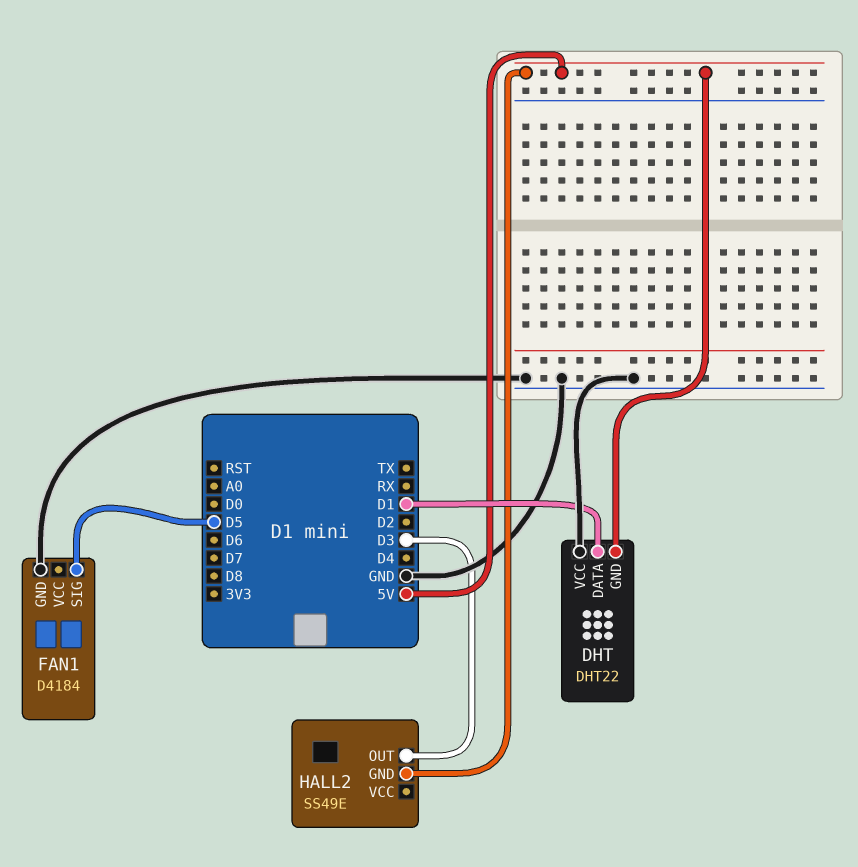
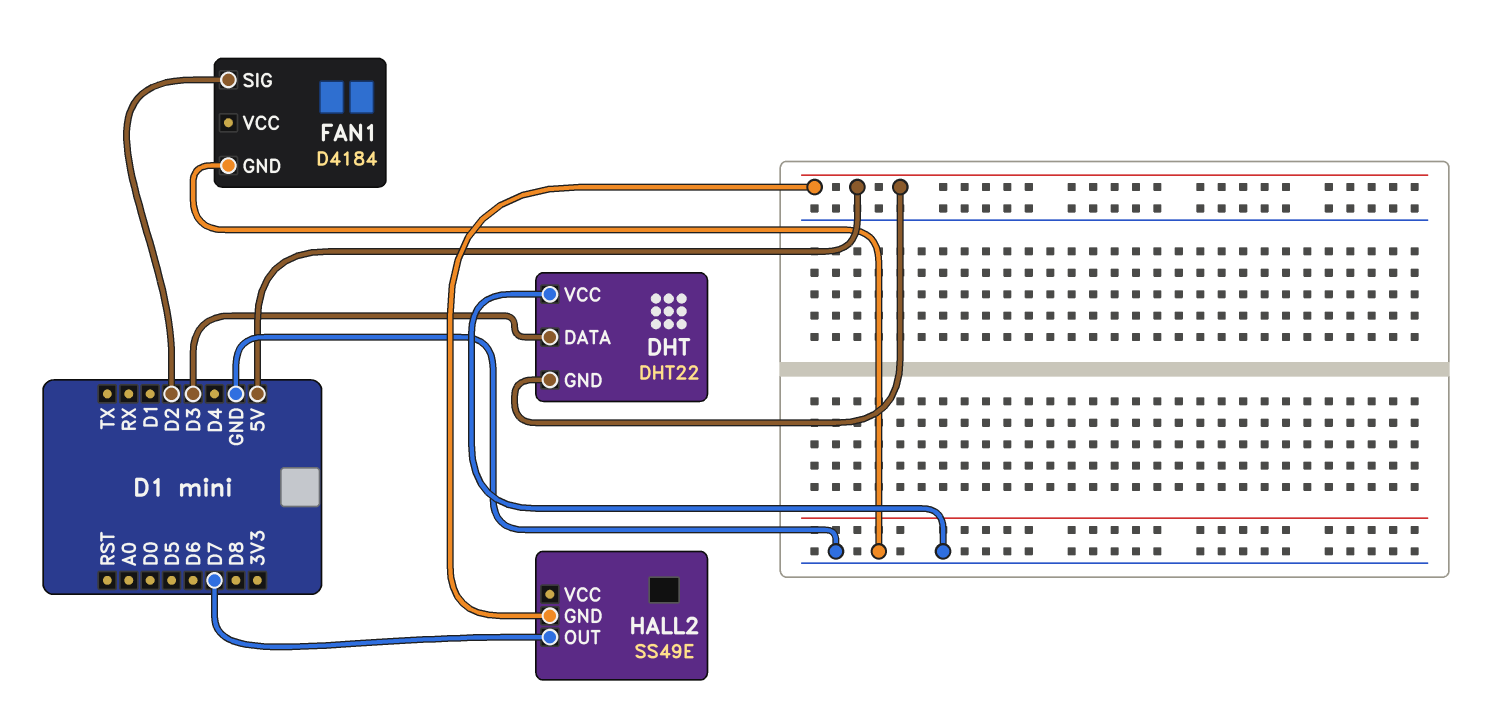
DHT pin DATA: D1 -> D3
FAN1 pin SIG: D5 -> D2
HALL2 pin OUT: D3 -> D7

